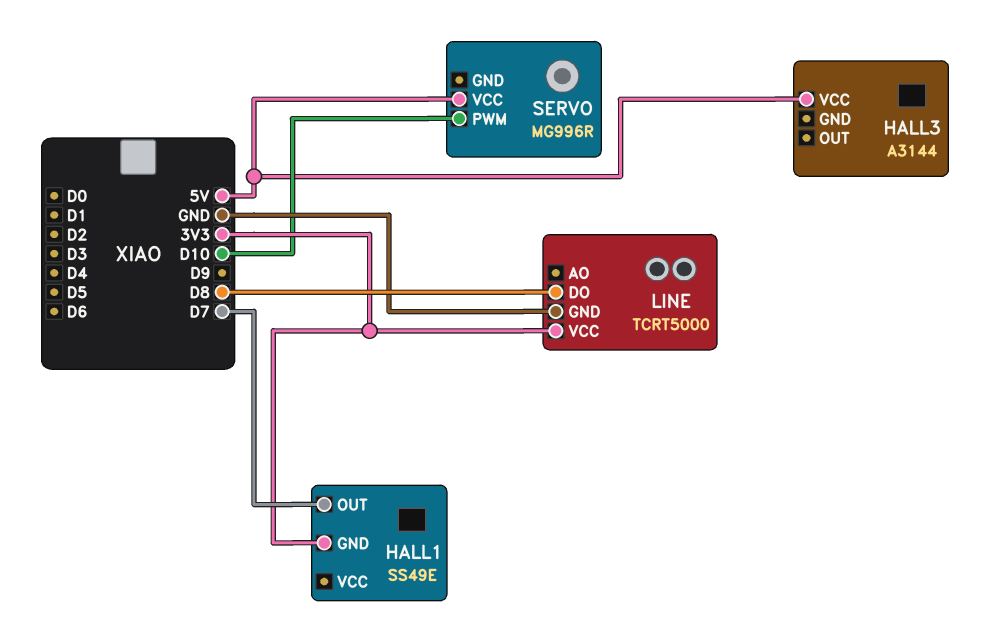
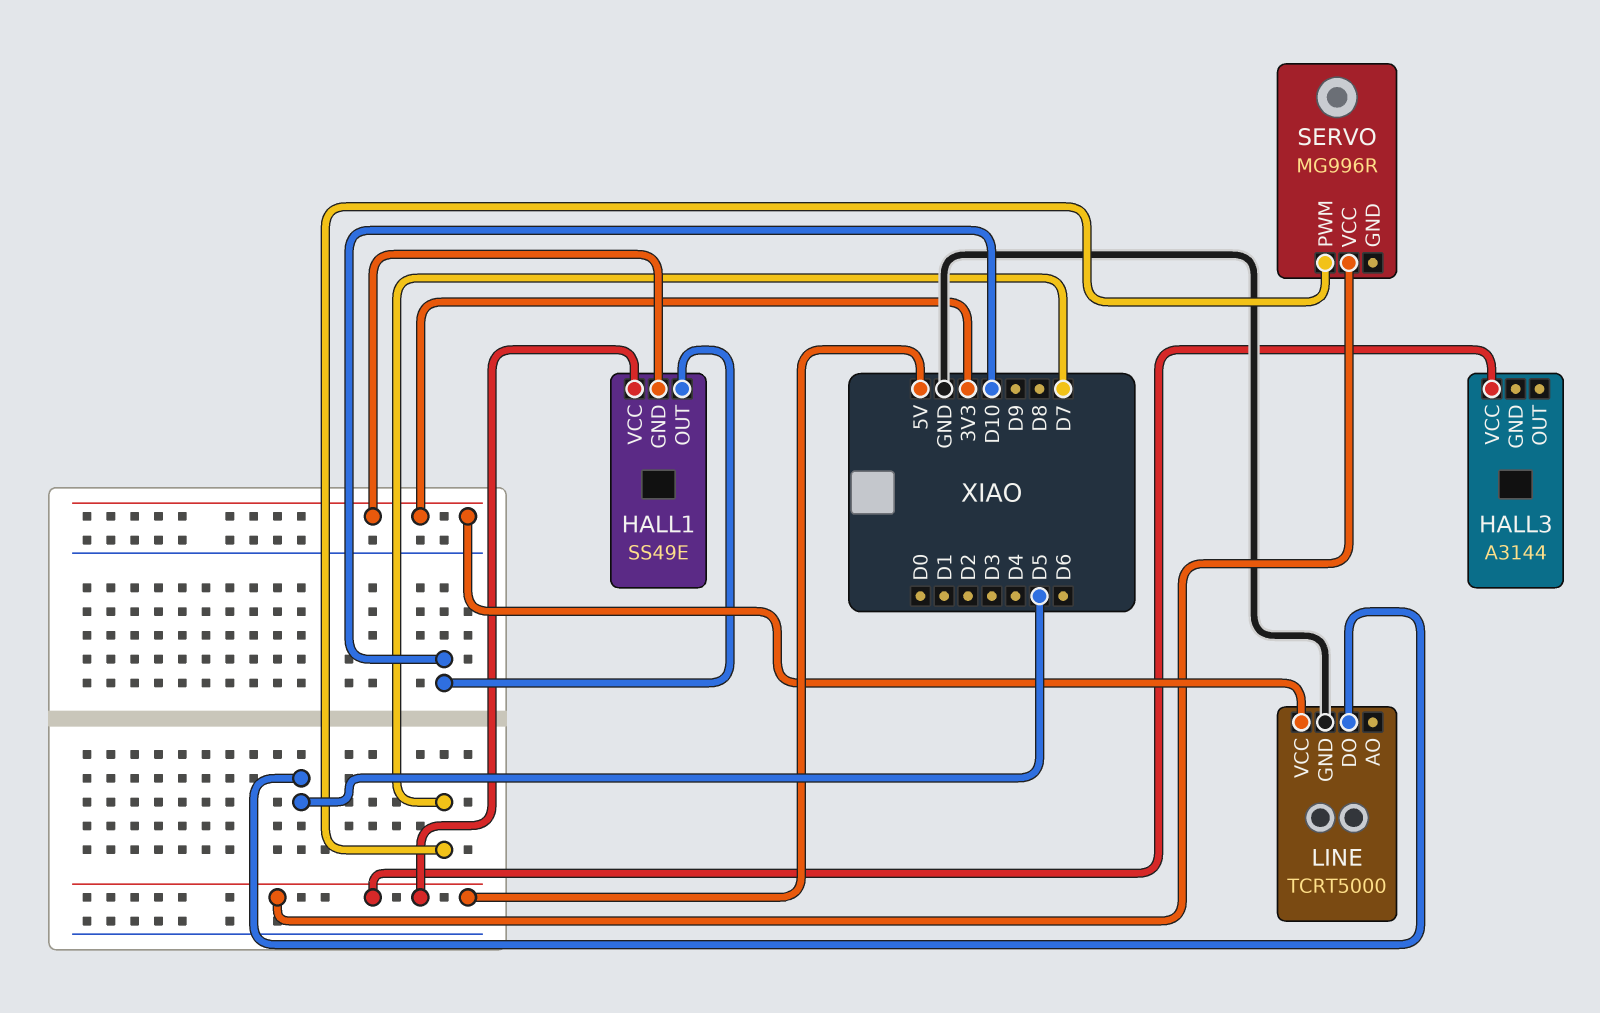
HALL1 pin OUT: D7 -> D10
HALL1 pin VCC: none -> 5V
LINE pin DO: D8 -> D5
SERVO pin PWM: D10 -> D7

